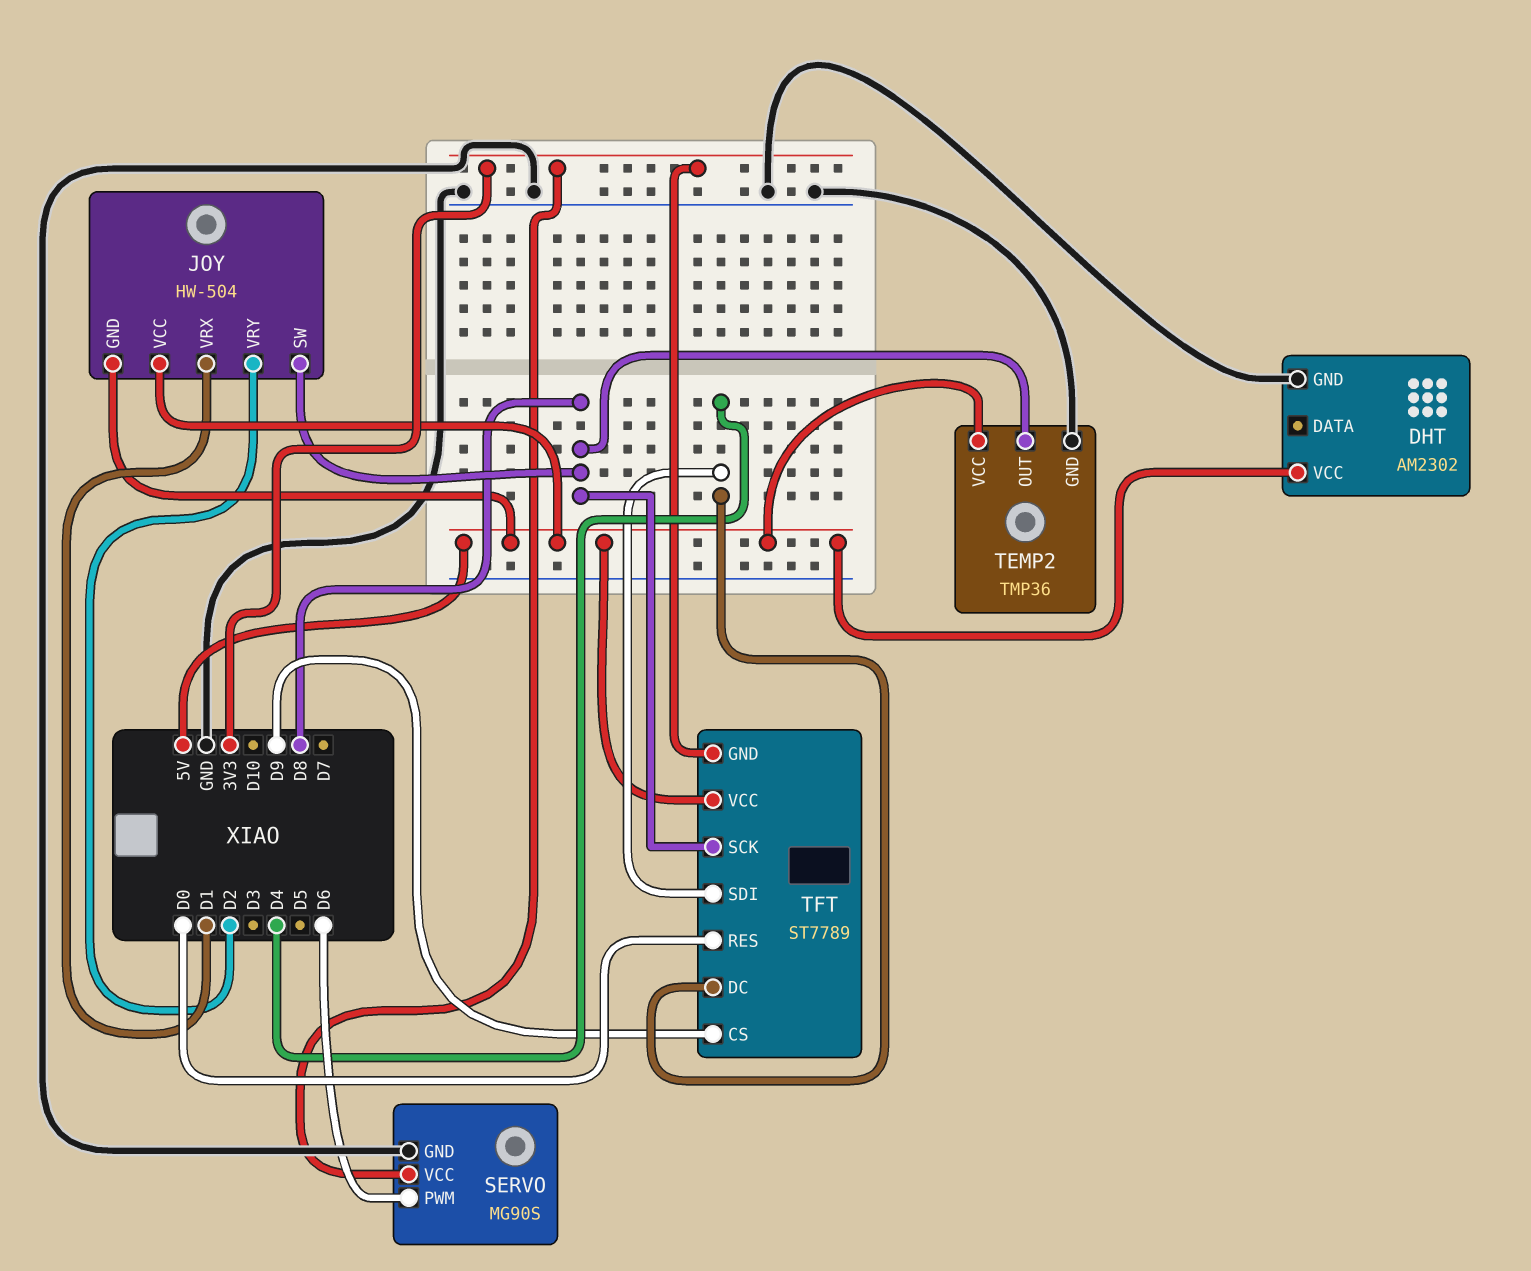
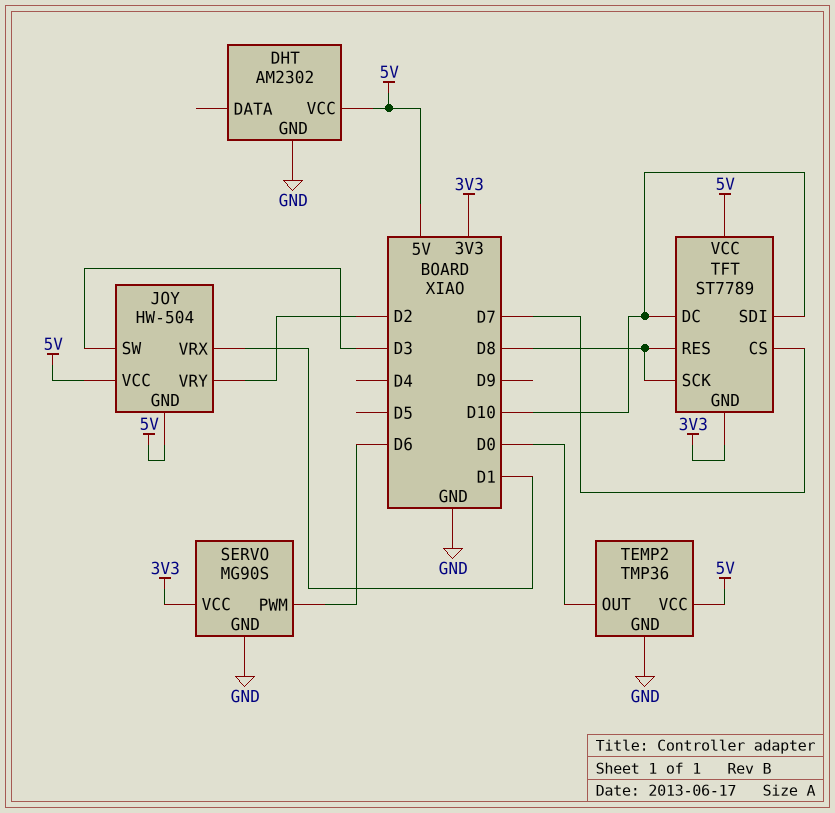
JOY pin SW: D8 -> D3
TEMP2 pin OUT: D8 -> D0
TFT pin CS: D9 -> D7
TFT pin DC: D4 -> D10
TFT pin RES: D0 -> D8
TFT pin SDI: D4 -> D10

